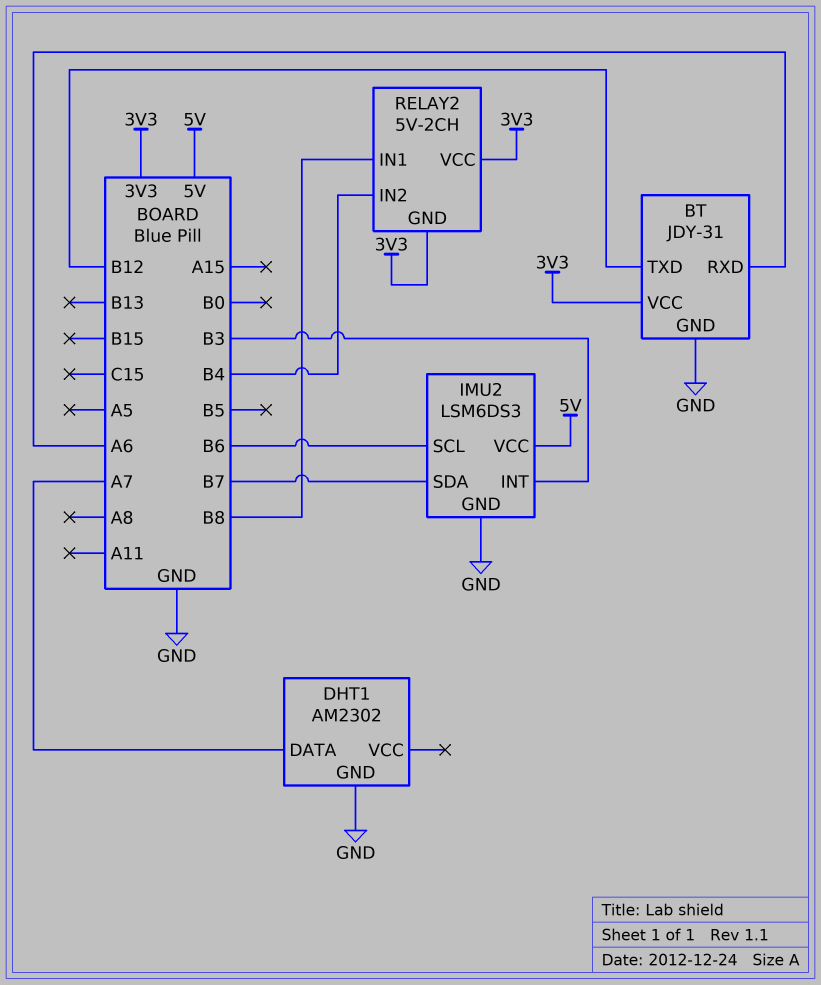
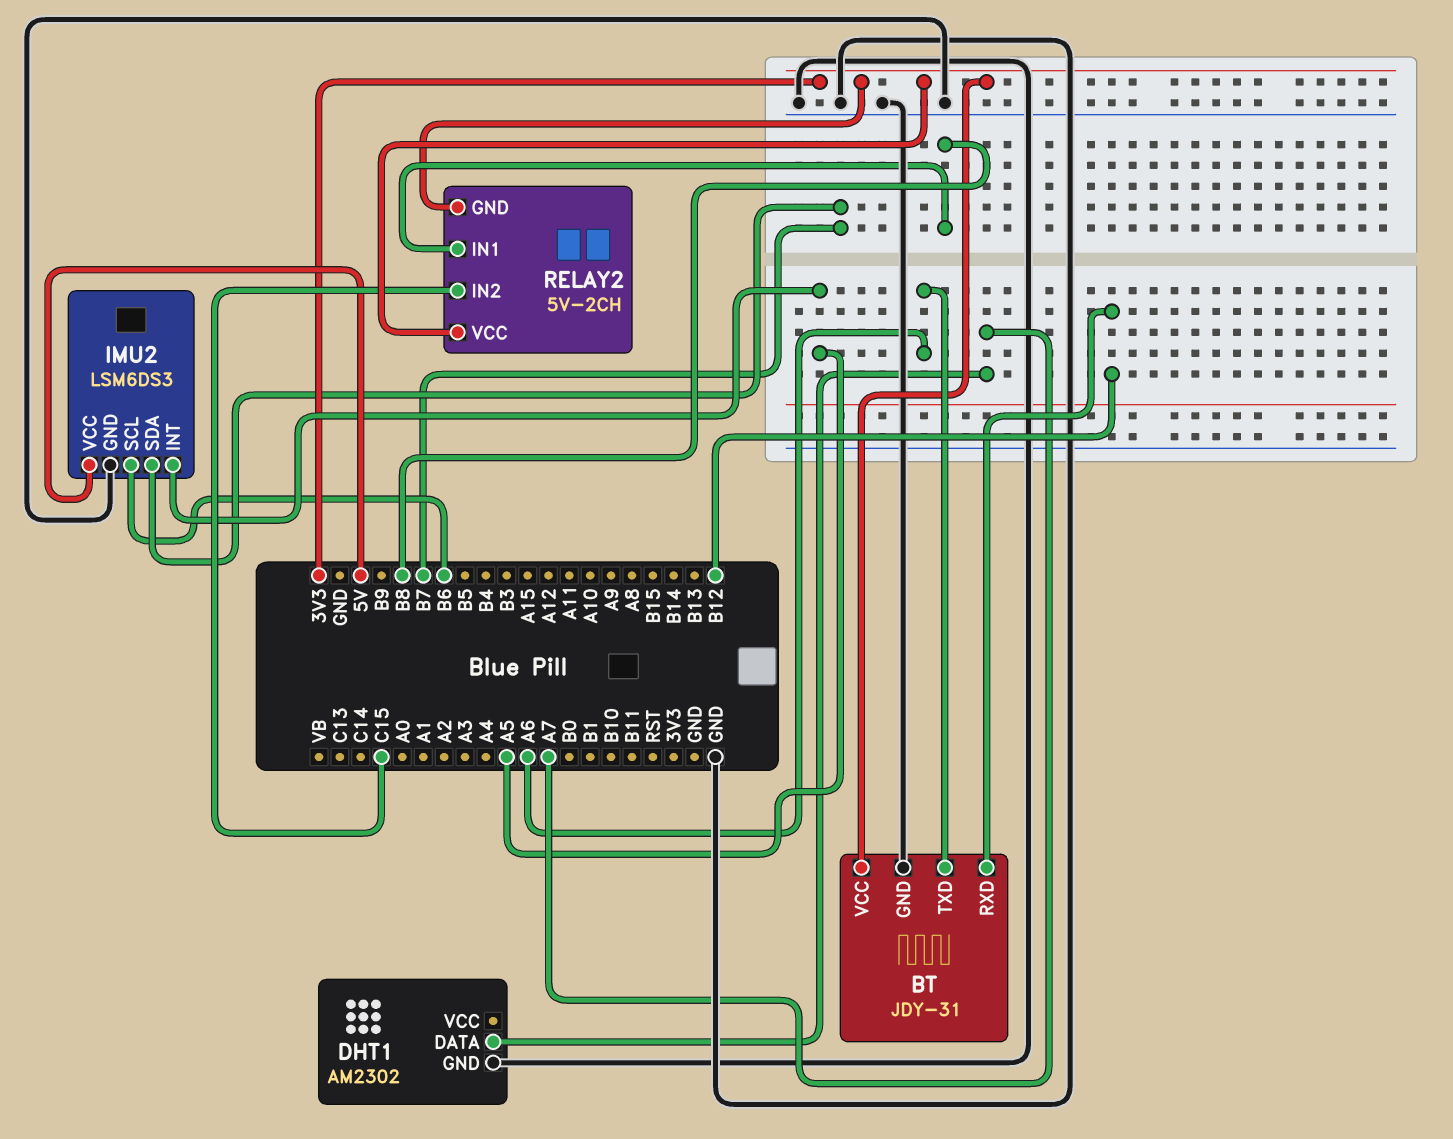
BT pin RXD: A6 -> B12
BT pin TXD: B12 -> A6
IMU2 pin INT: B3 -> A5
RELAY2 pin IN2: B4 -> C15

